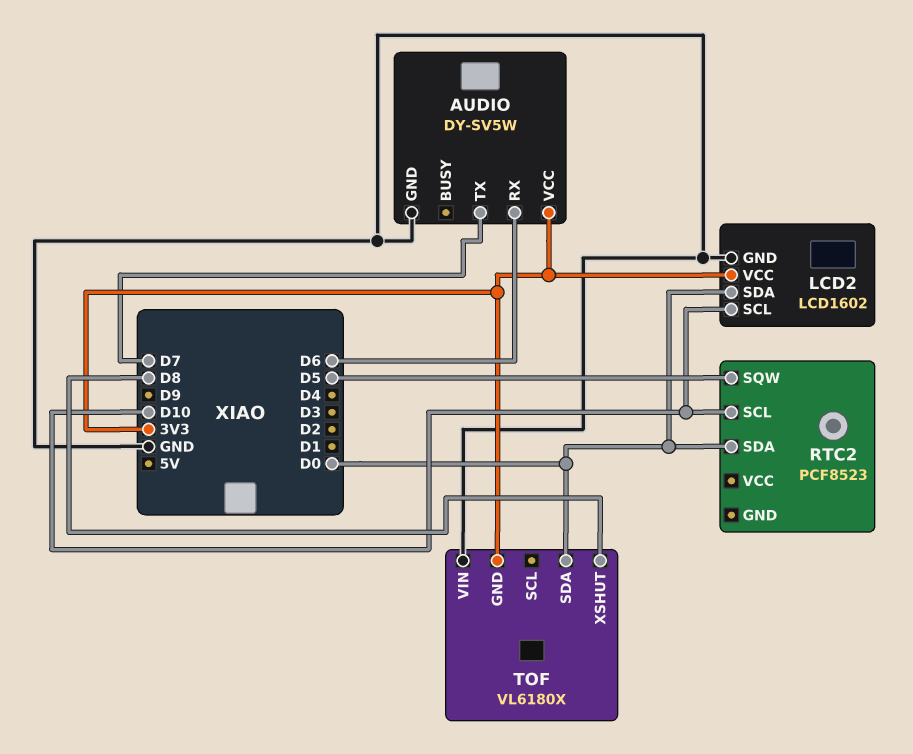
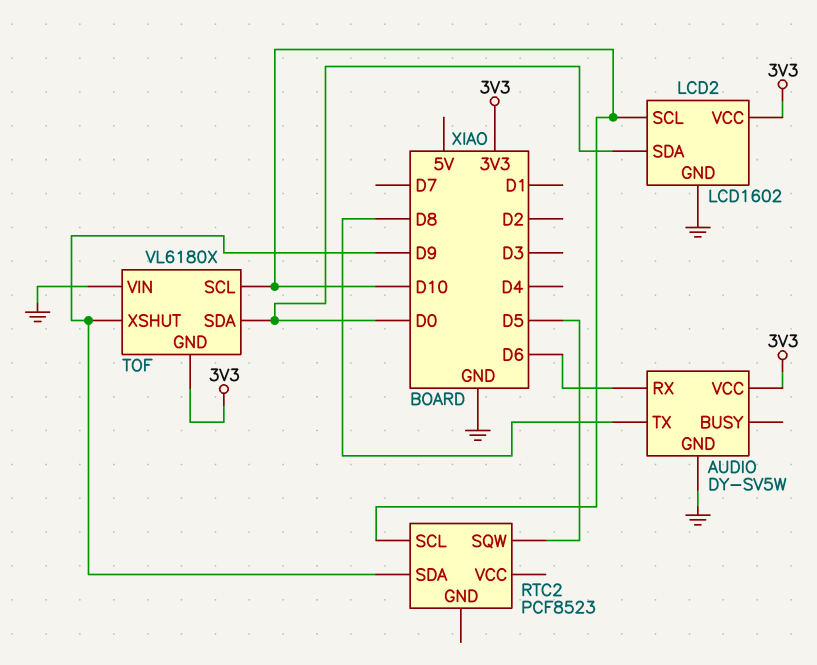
AUDIO pin TX: D7 -> D8
RTC2 pin SDA: D0 -> D9
TOF pin SCL: none -> D10
TOF pin XSHUT: D8 -> D9

